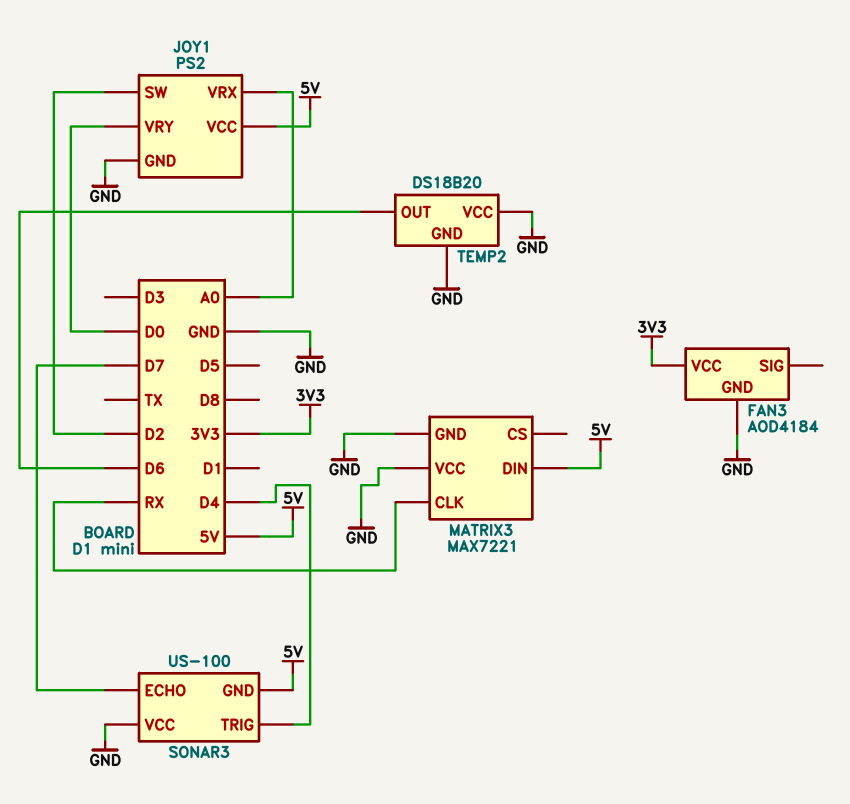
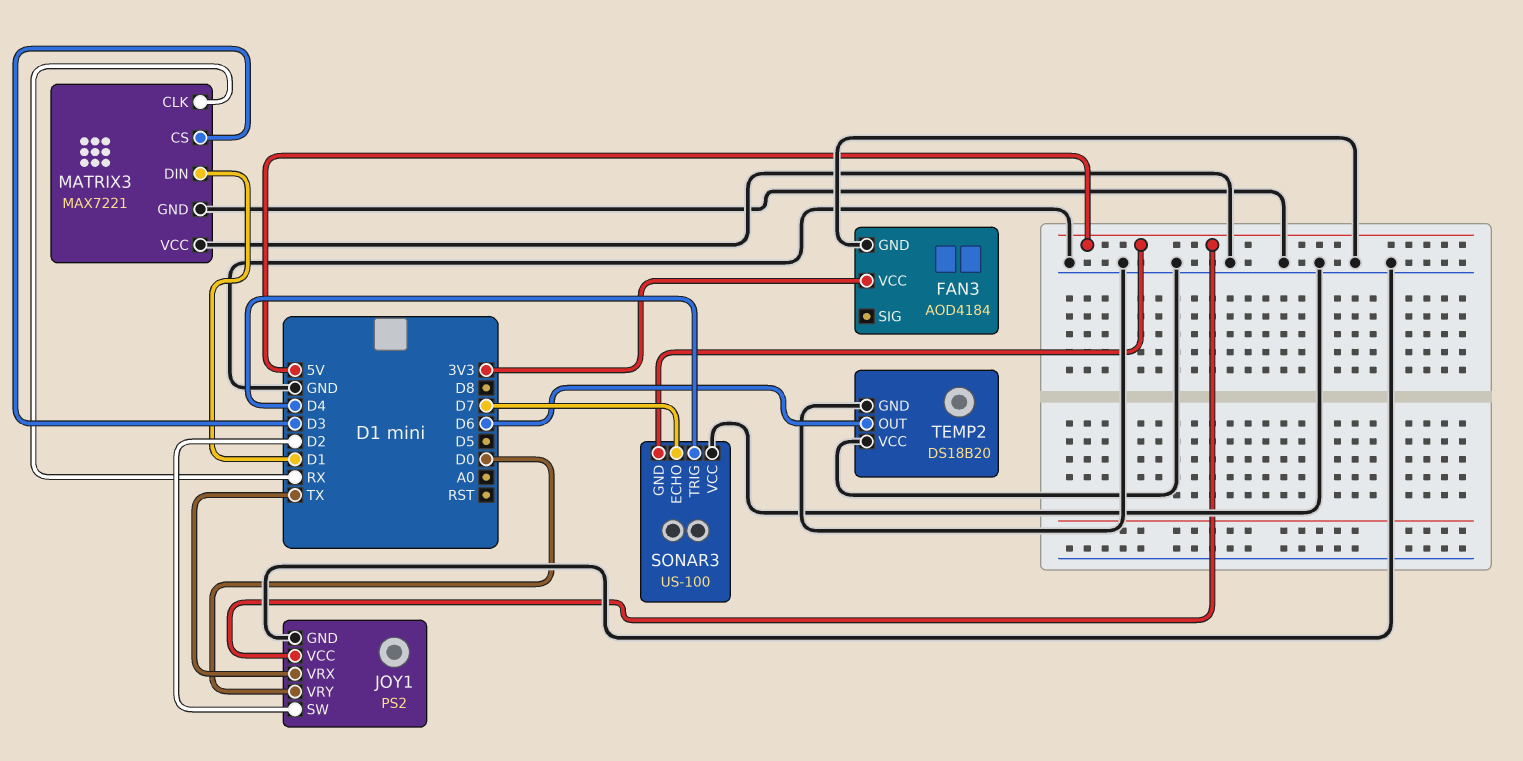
JOY1 pin VRX: A0 -> TX
MATRIX3 pin CS: none -> D3
MATRIX3 pin DIN: 5V -> D1

